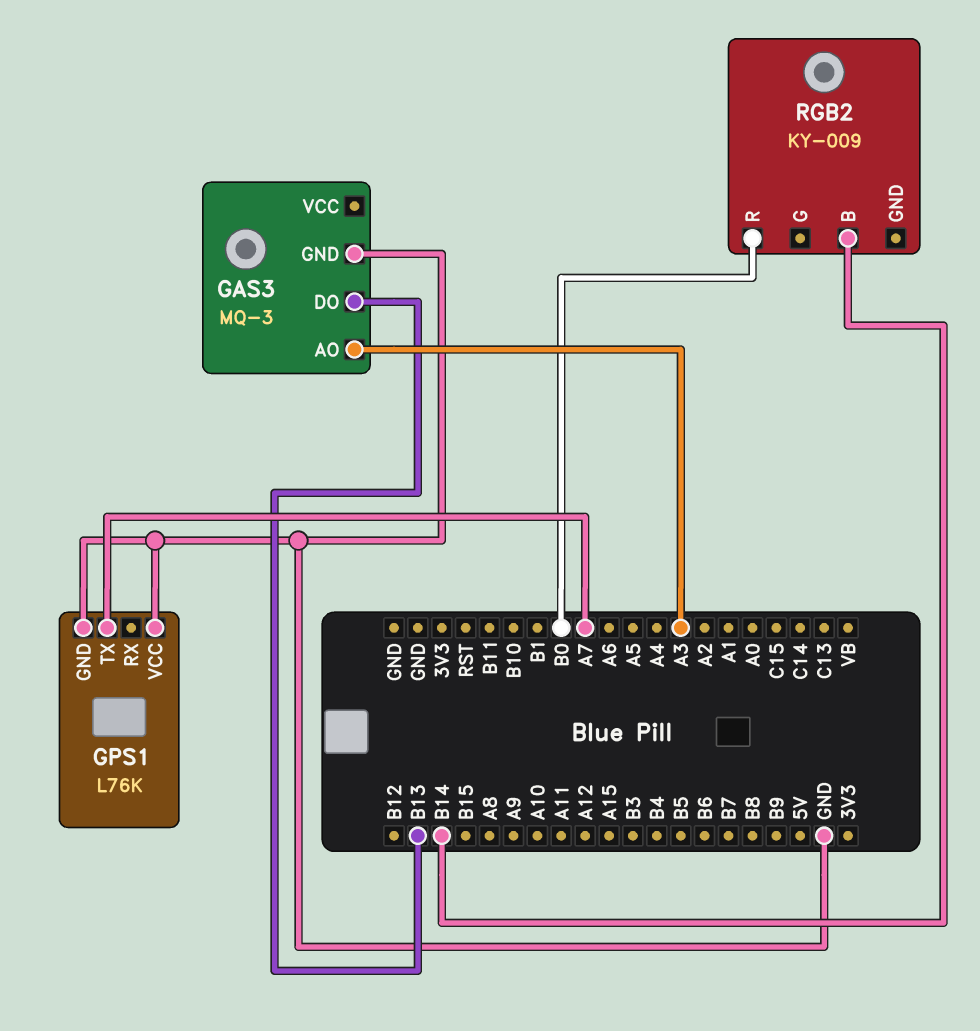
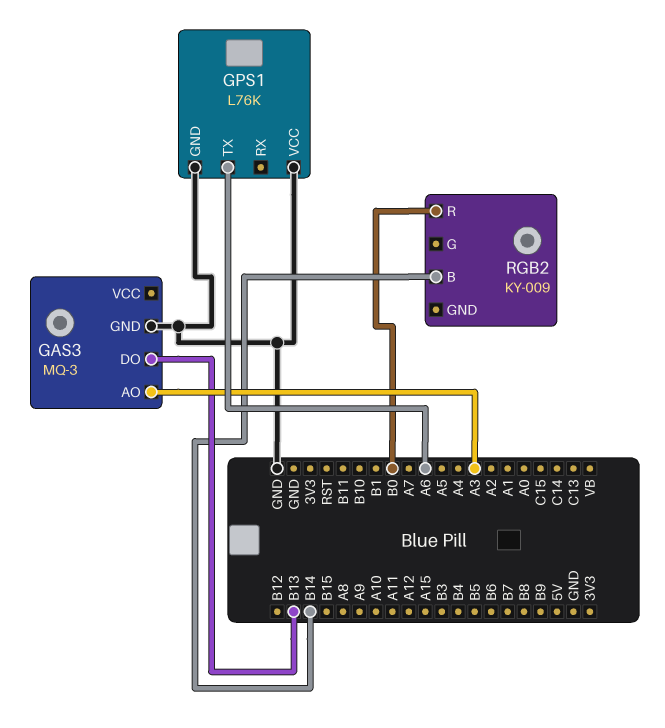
GPS1 pin TX: A7 -> A6

